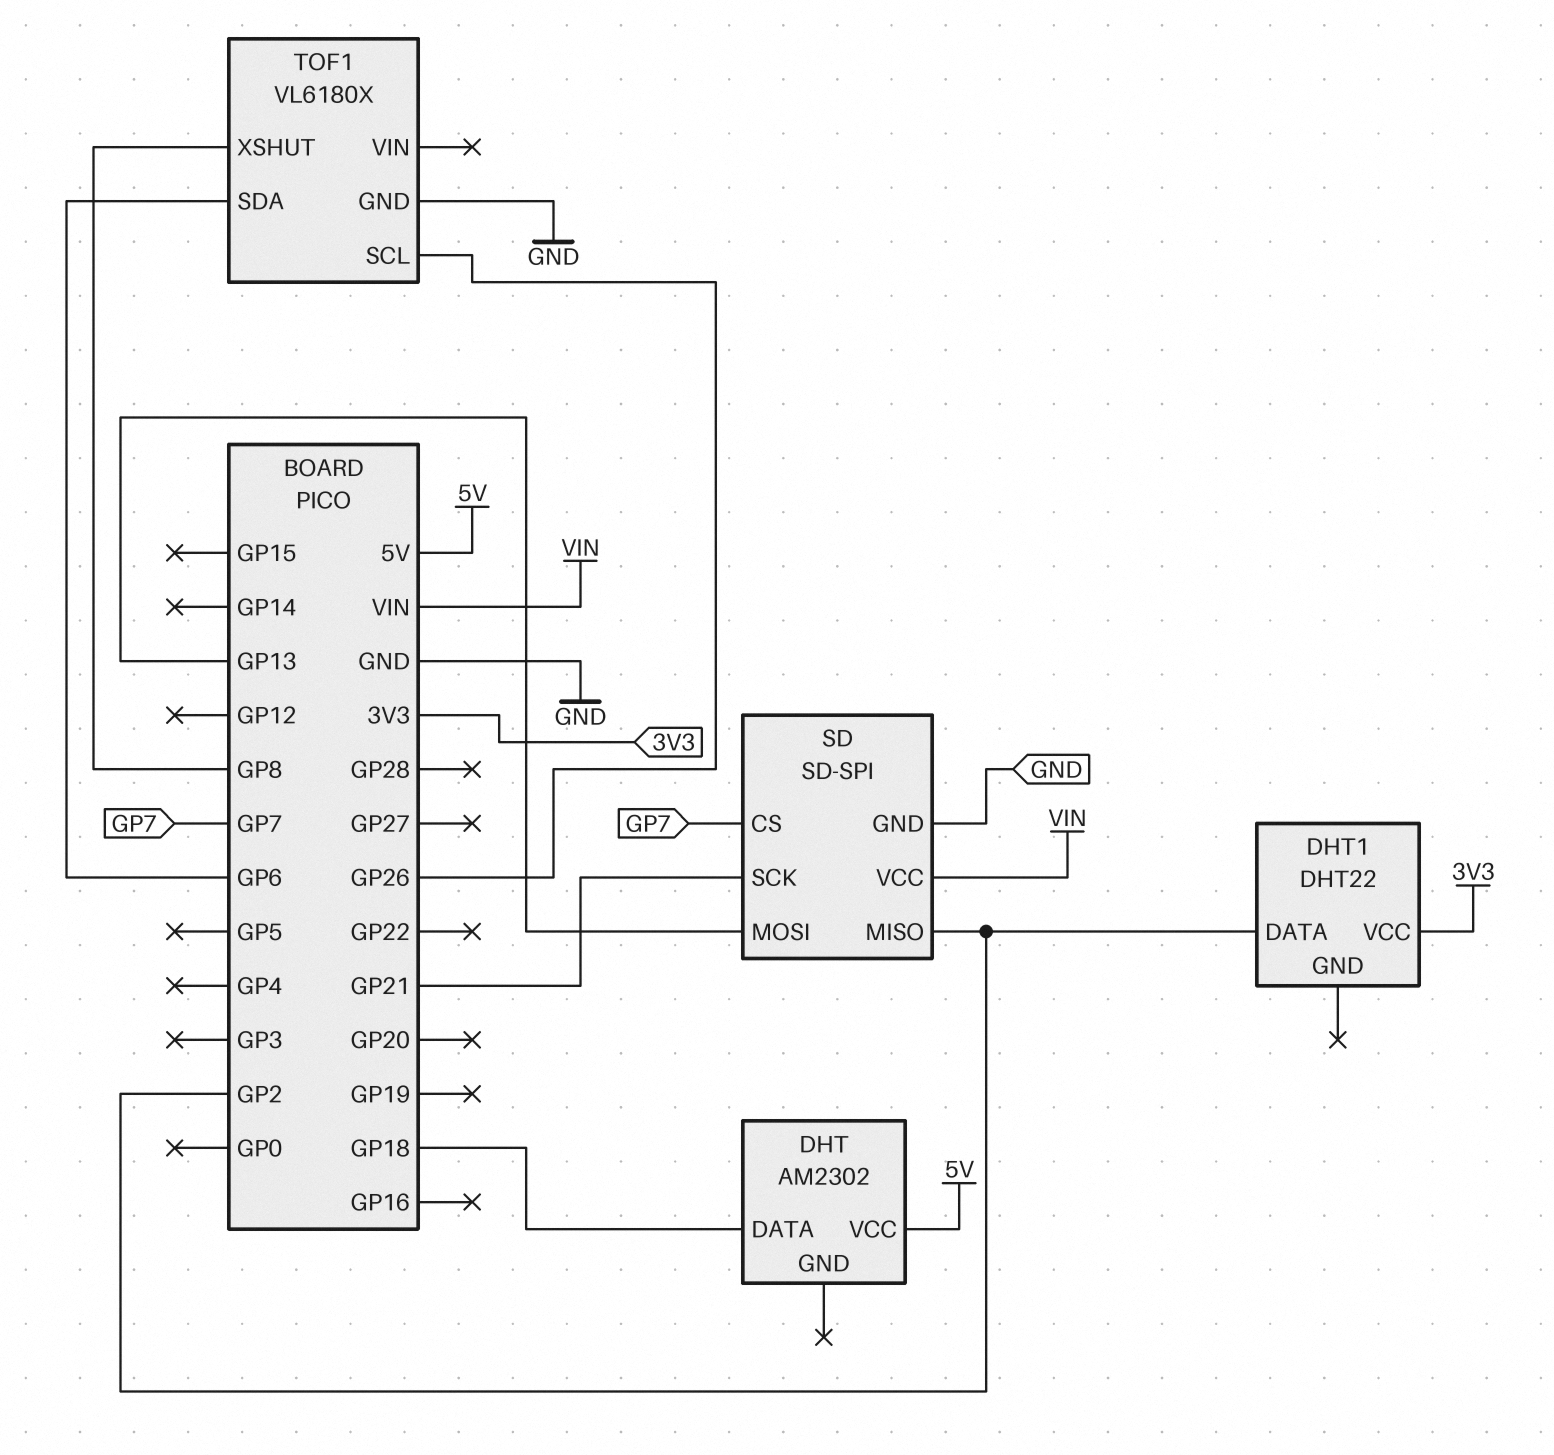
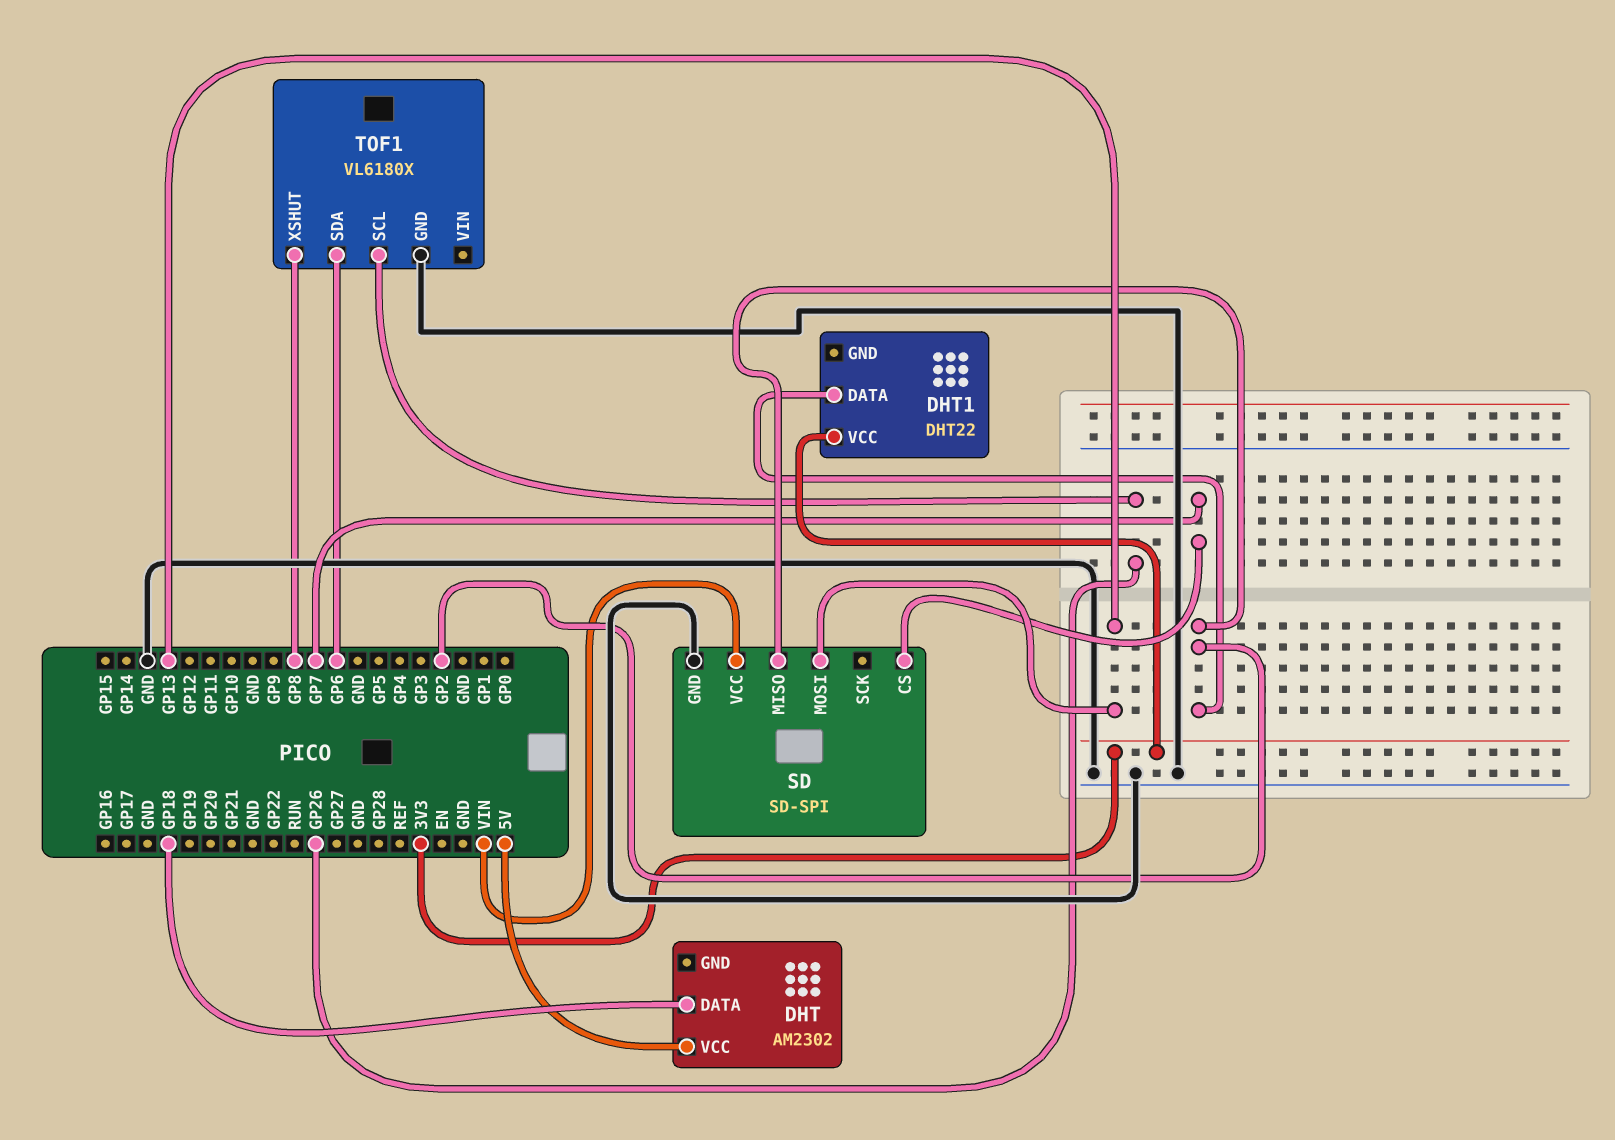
SD pin SCK: GP21 -> none

